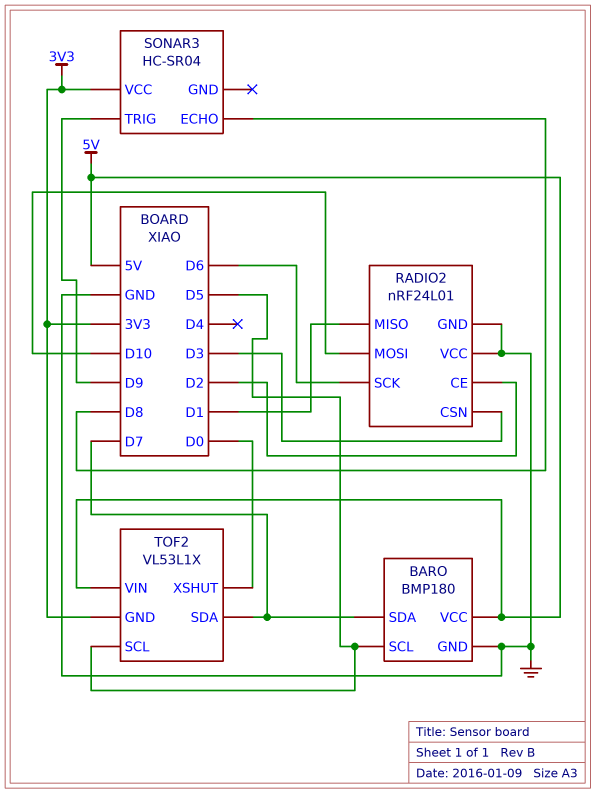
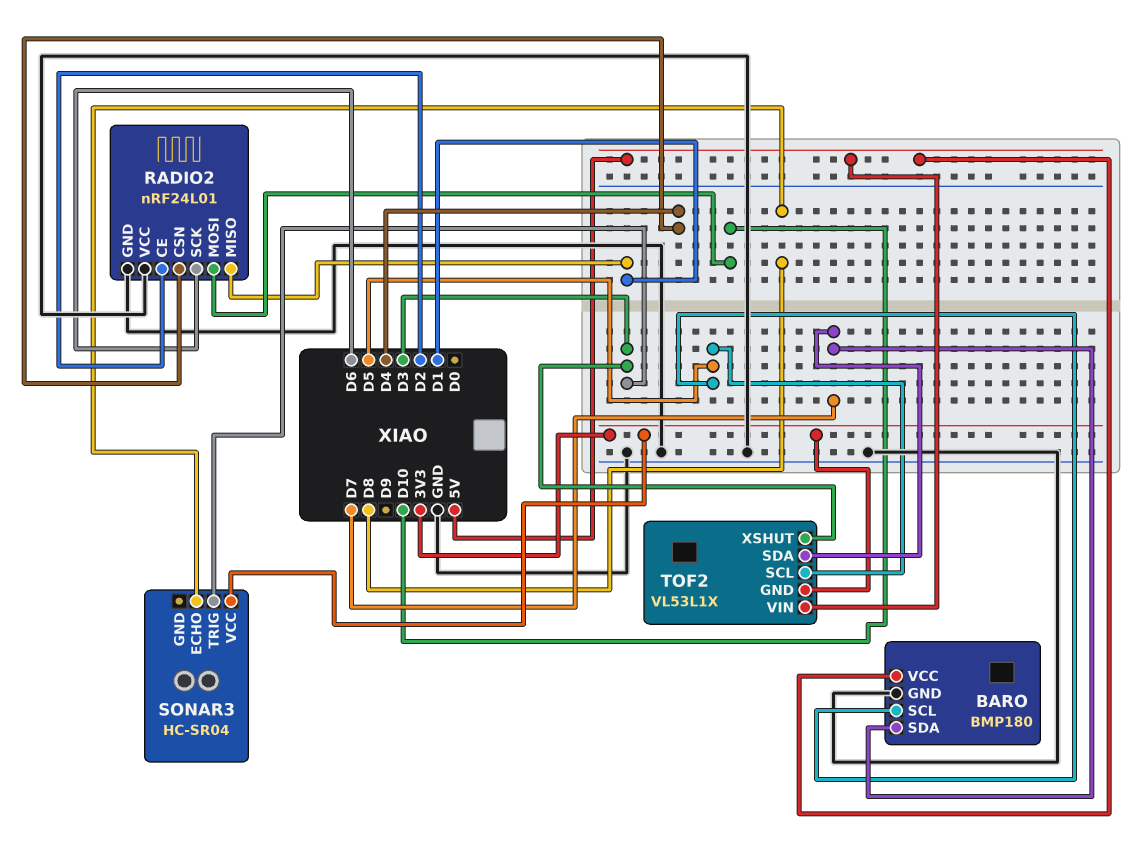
RADIO2 pin CSN: D3 -> D4
SONAR3 pin TRIG: D9 -> D3
TOF2 pin XSHUT: D0 -> D3

